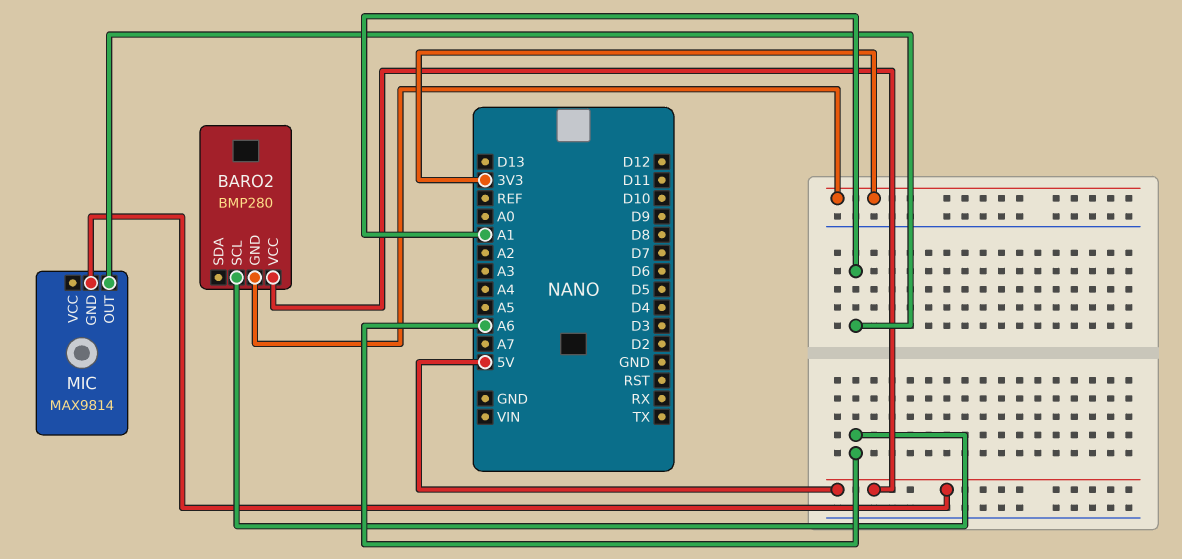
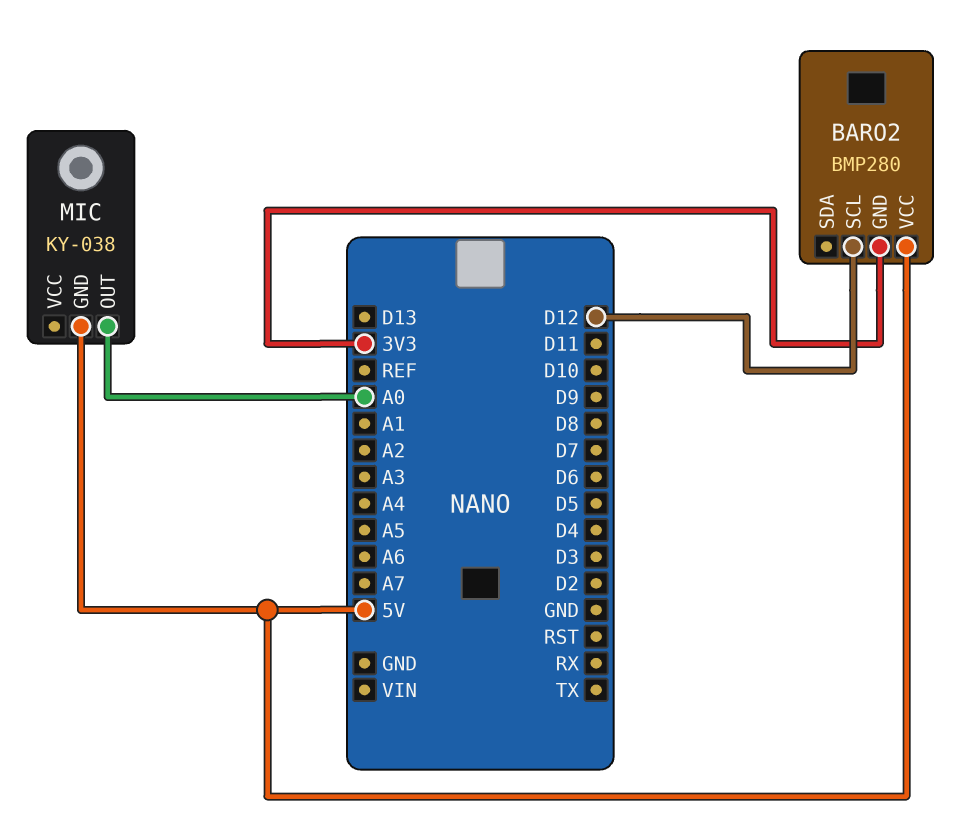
BARO2 pin SCL: A6 -> D12
MIC: MAX9814 -> KY-038
MIC pin OUT: A1 -> A0

